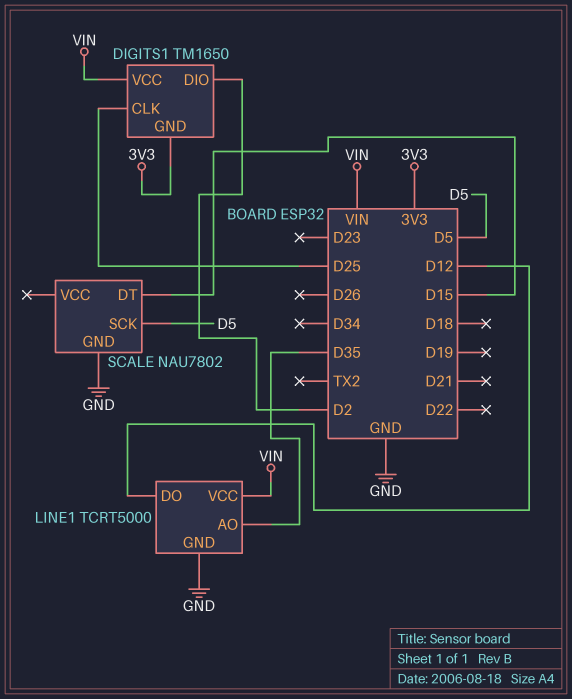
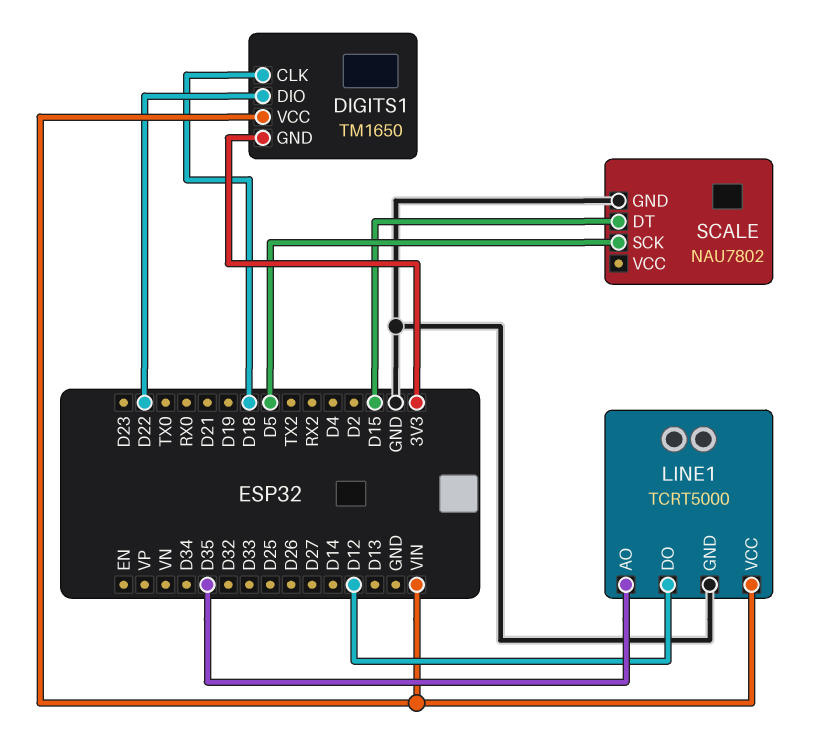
DIGITS1 pin CLK: D25 -> D18
DIGITS1 pin DIO: D2 -> D22

